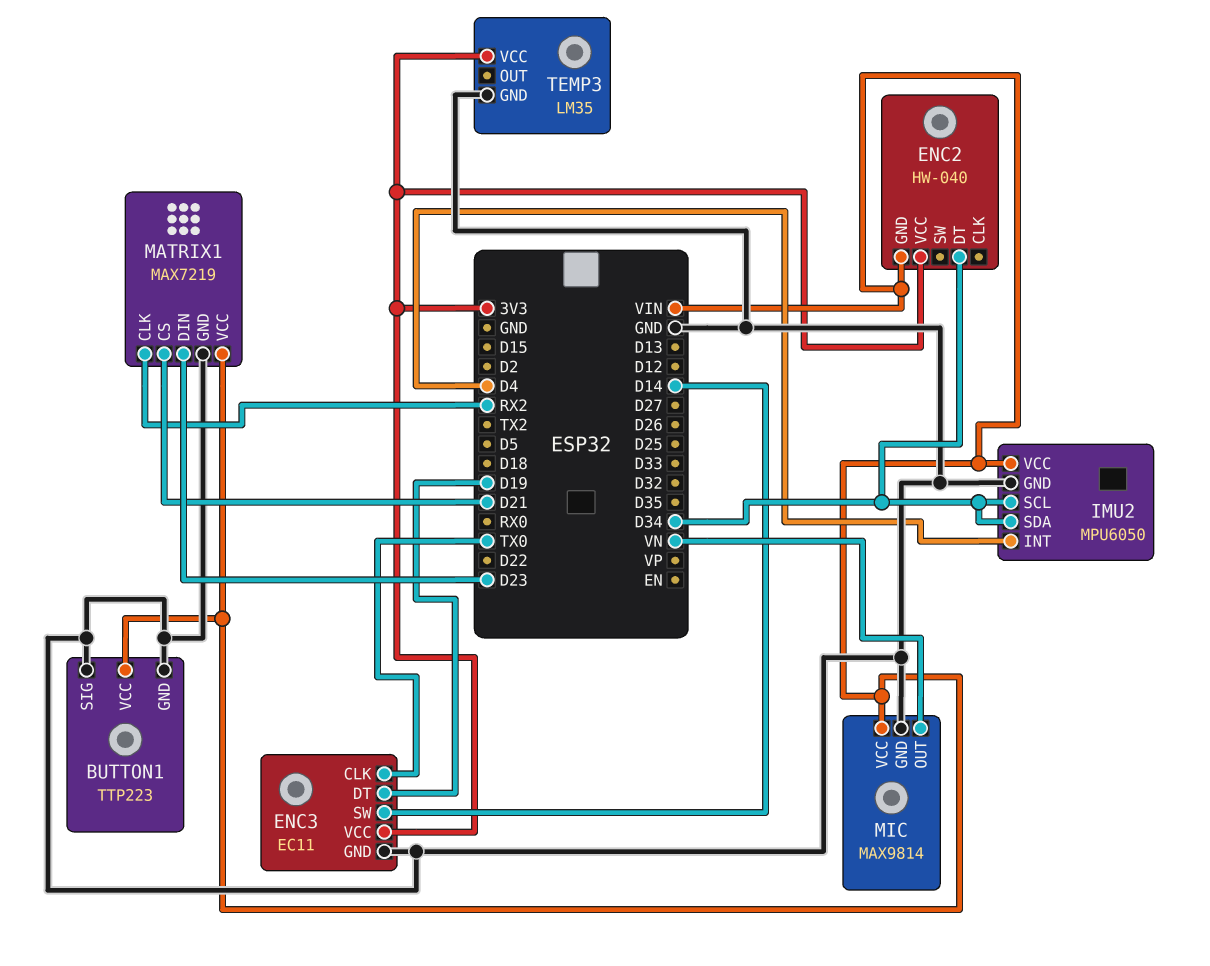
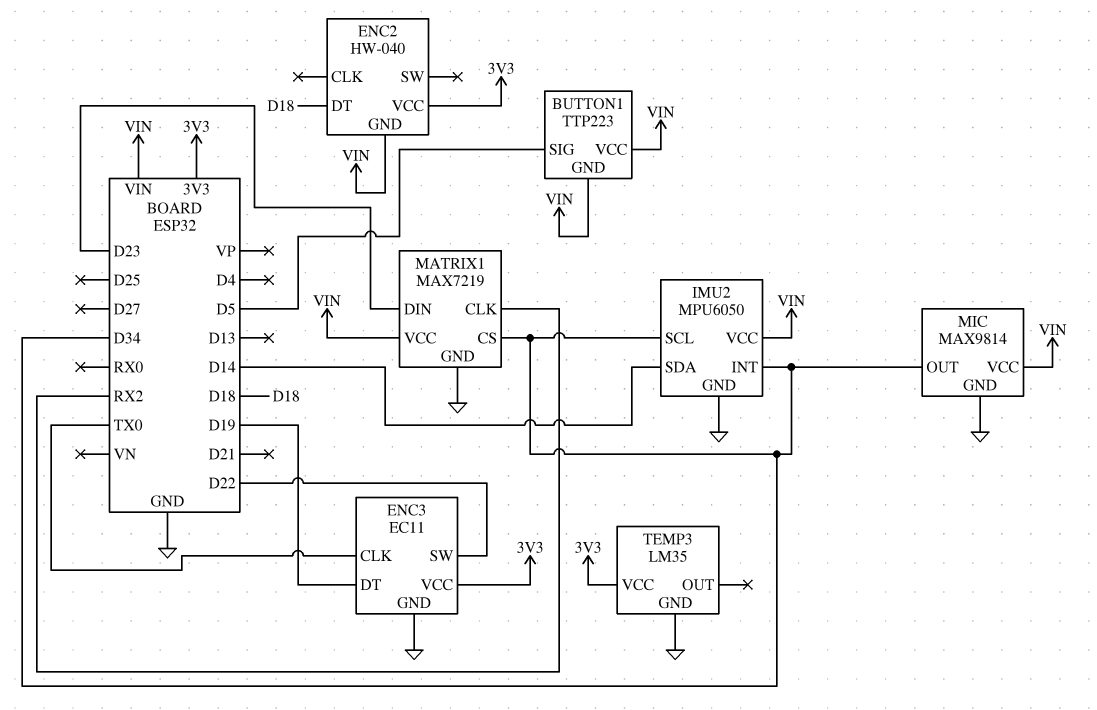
BUTTON1 pin GND: GND -> VIN
BUTTON1 pin SIG: GND -> D5
ENC2 pin DT: D34 -> D18
ENC3 pin SW: D14 -> D22
IMU2 pin INT: D4 -> D34
IMU2 pin SDA: D34 -> D14
MATRIX1 pin CS: D21 -> D34
MIC pin OUT: VN -> D34

